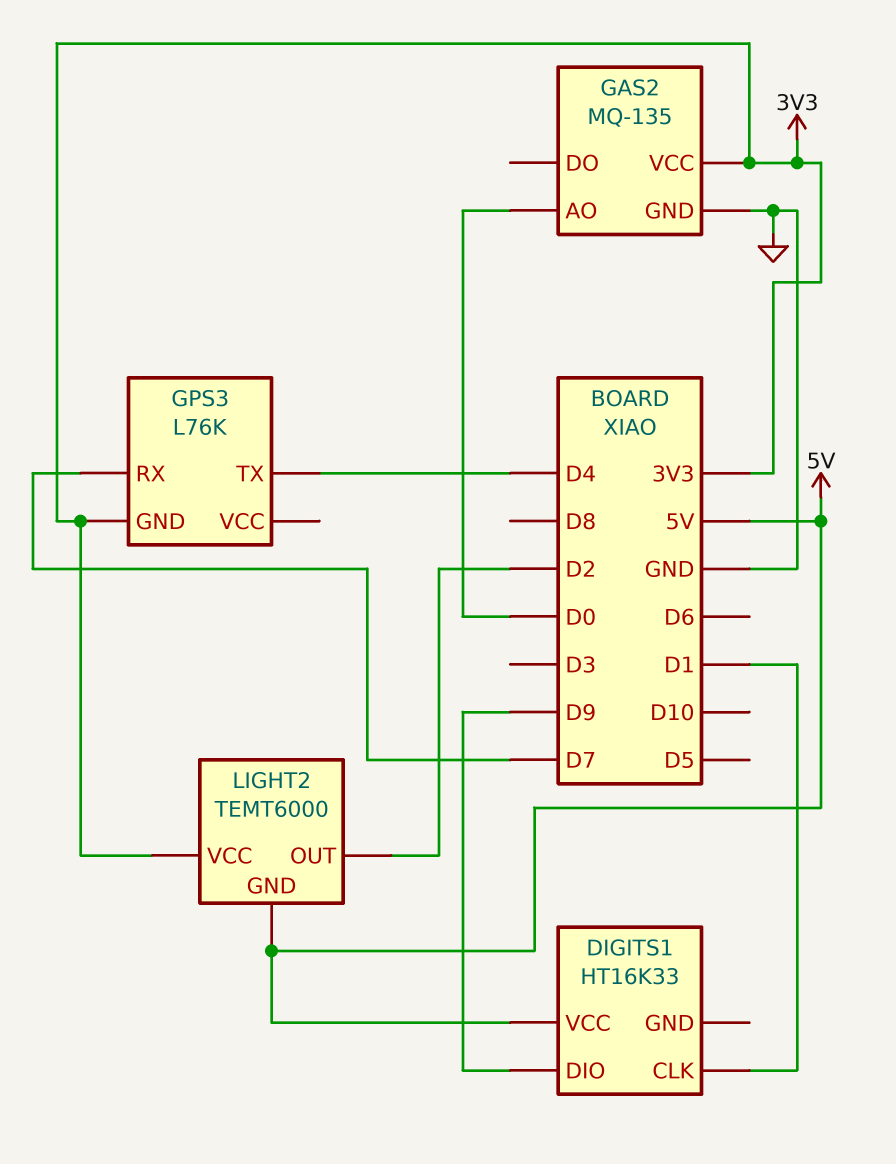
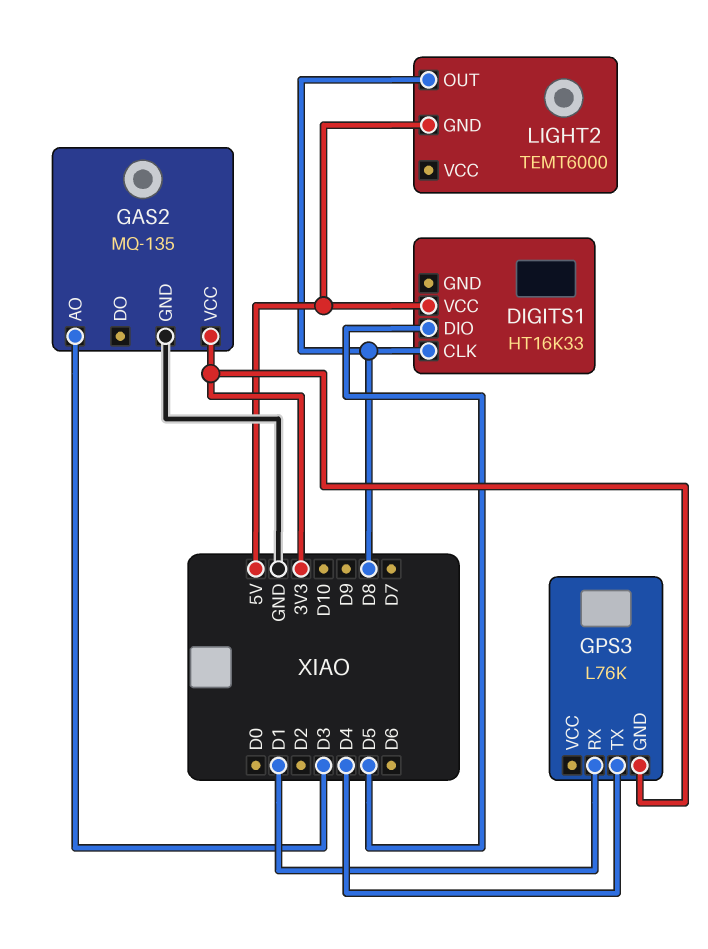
DIGITS1 pin CLK: D1 -> D8
DIGITS1 pin DIO: D9 -> D5
GAS2 pin AO: D0 -> D3
GPS3 pin RX: D7 -> D1
LIGHT2 pin OUT: D2 -> D8
LIGHT2 pin VCC: 3V3 -> none

